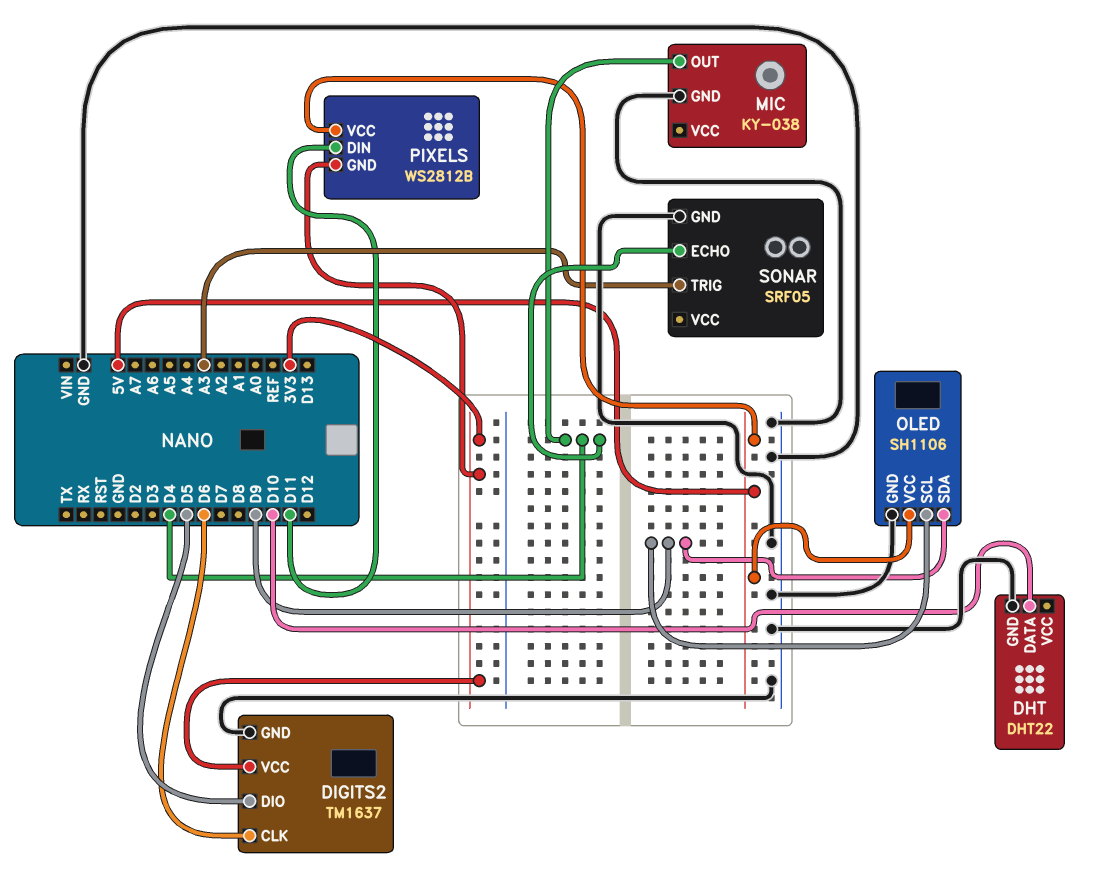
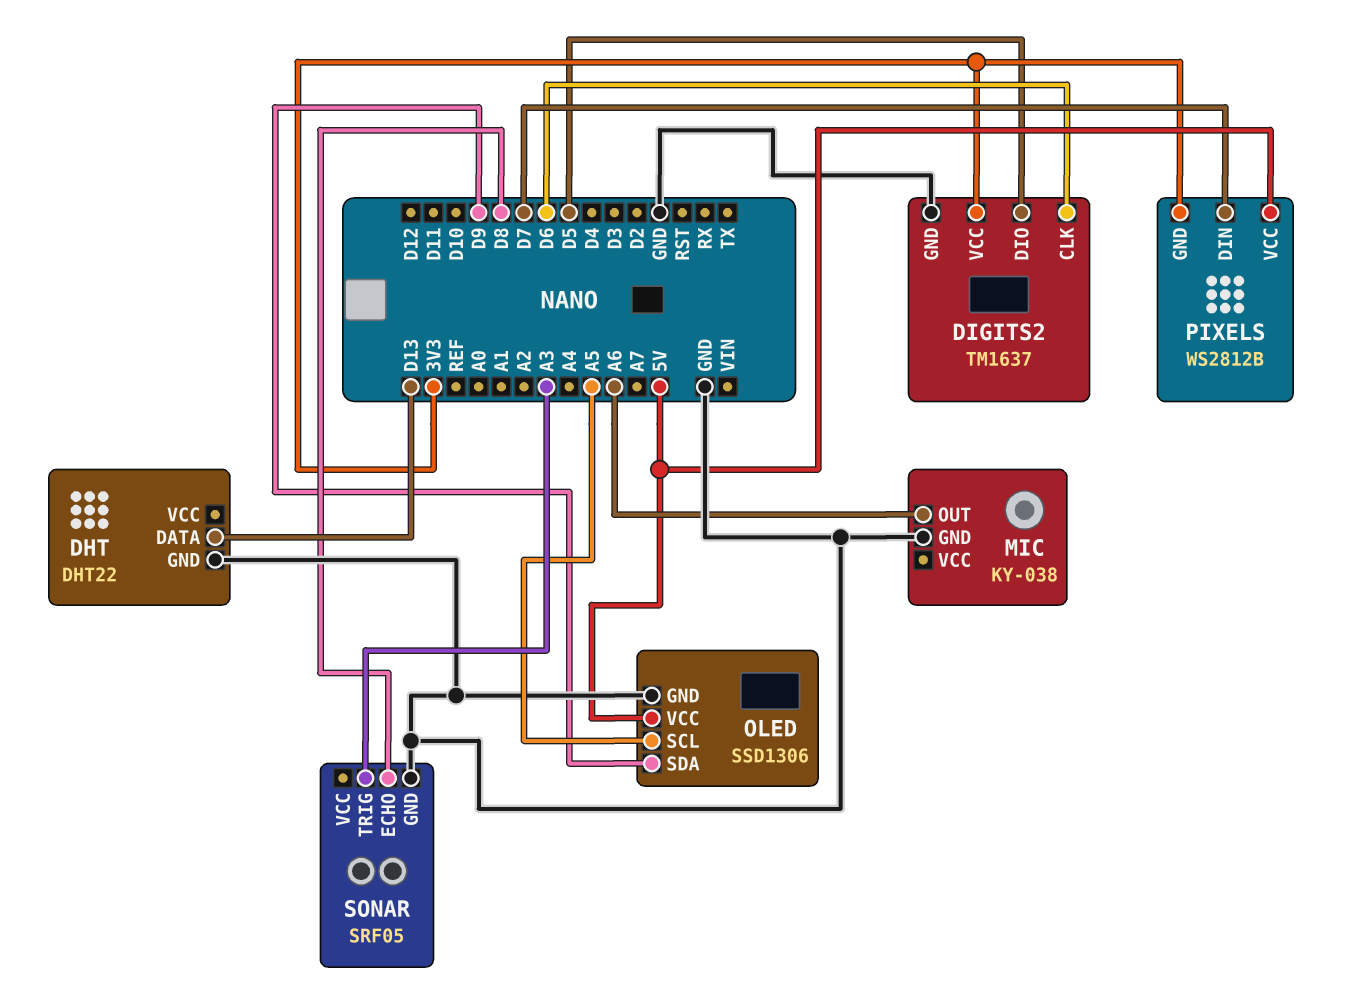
DHT pin DATA: D10 -> D13
MIC pin OUT: D4 -> A6
OLED: SH1106 -> SSD1306
OLED pin SCL: D9 -> A5
PIXELS pin DIN: D11 -> D7
SONAR pin ECHO: D4 -> D8

